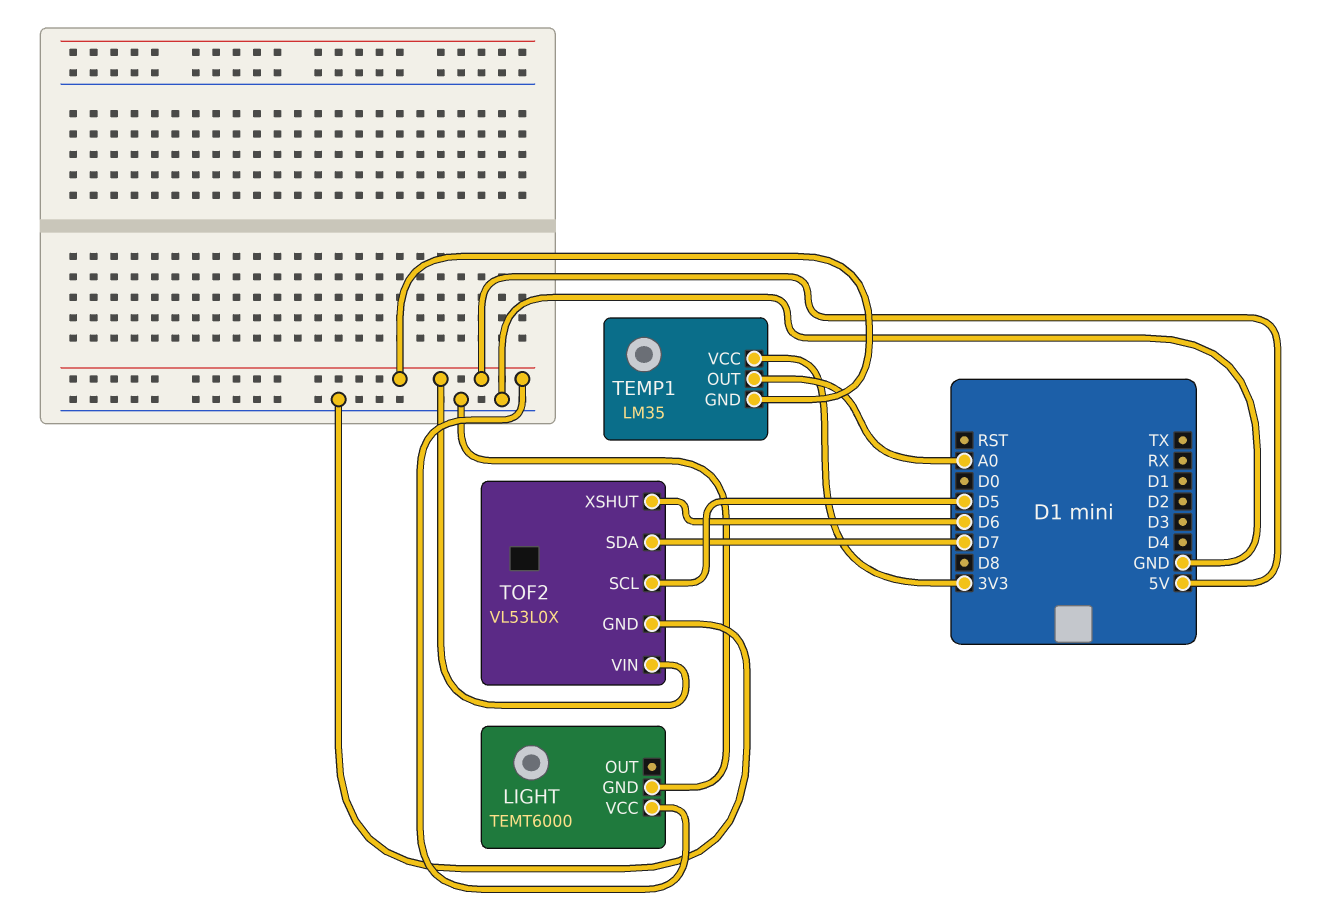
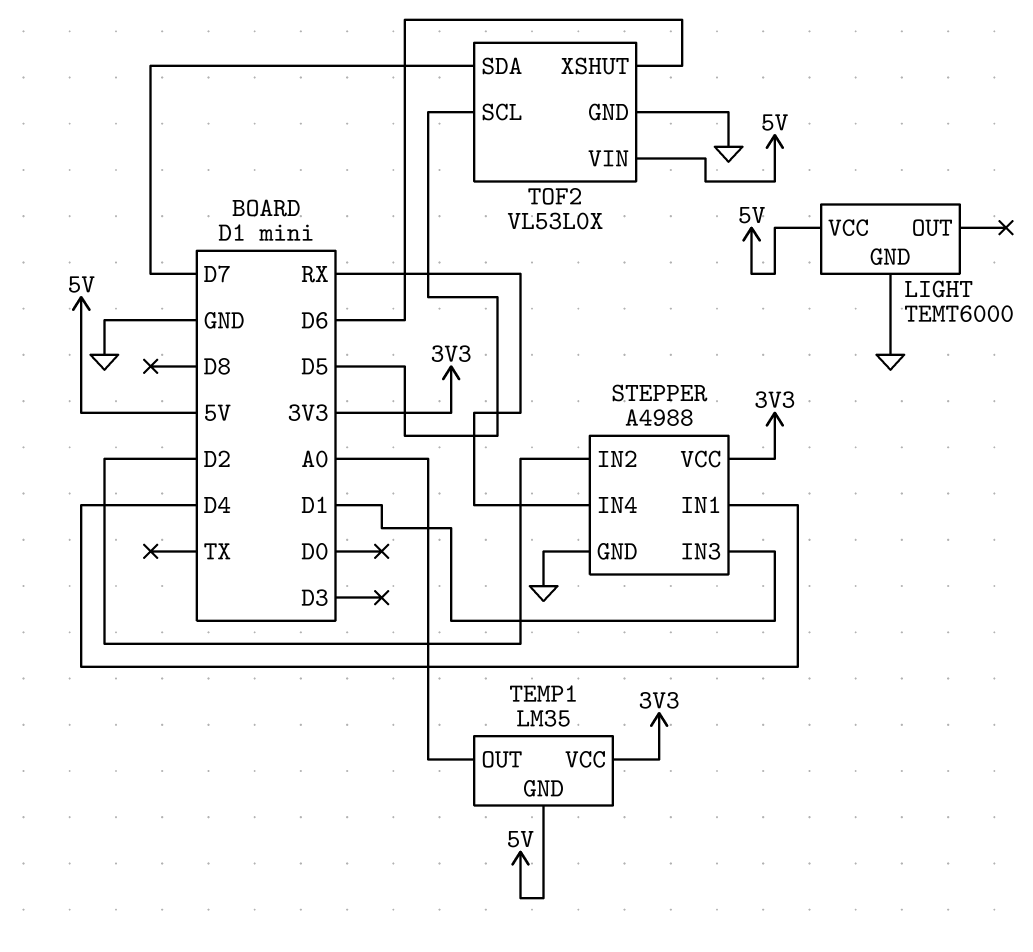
STEPPER: none -> A4988
STEPPER pin GND: none -> GND
STEPPER pin IN1: none -> D4
STEPPER pin IN2: none -> D2
STEPPER pin IN3: none -> D1
STEPPER pin IN4: none -> RX
STEPPER pin VCC: none -> 3V3

